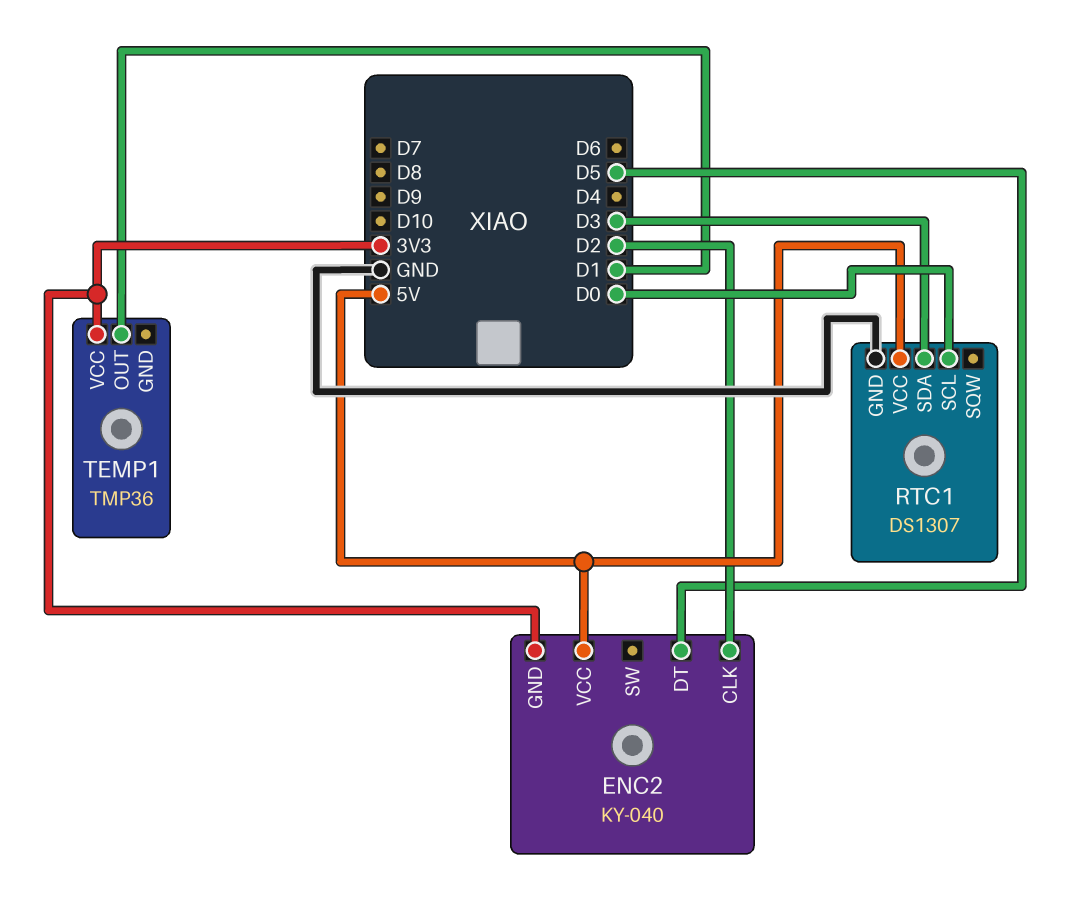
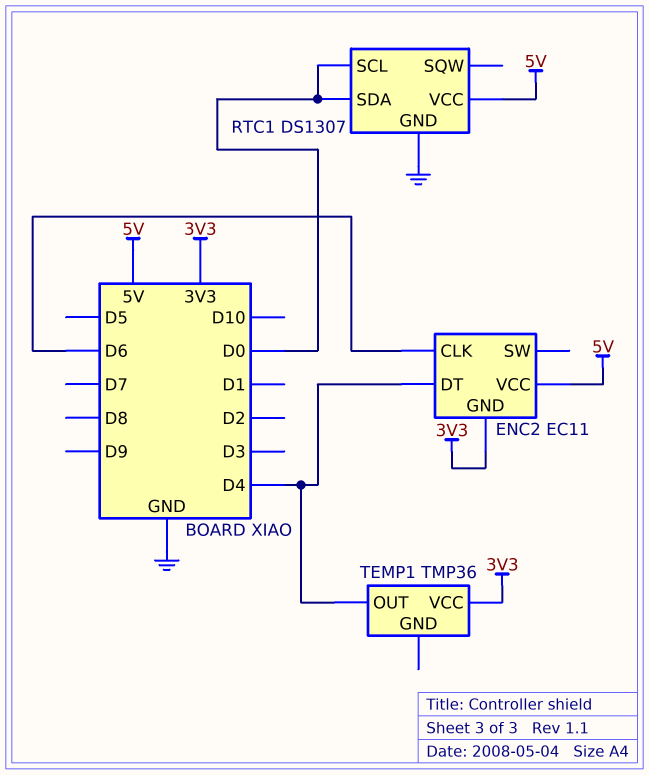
ENC2: KY-040 -> EC11
ENC2 pin CLK: D2 -> D6
ENC2 pin DT: D5 -> D4
RTC1 pin SDA: D3 -> D0
TEMP1 pin OUT: D1 -> D4

